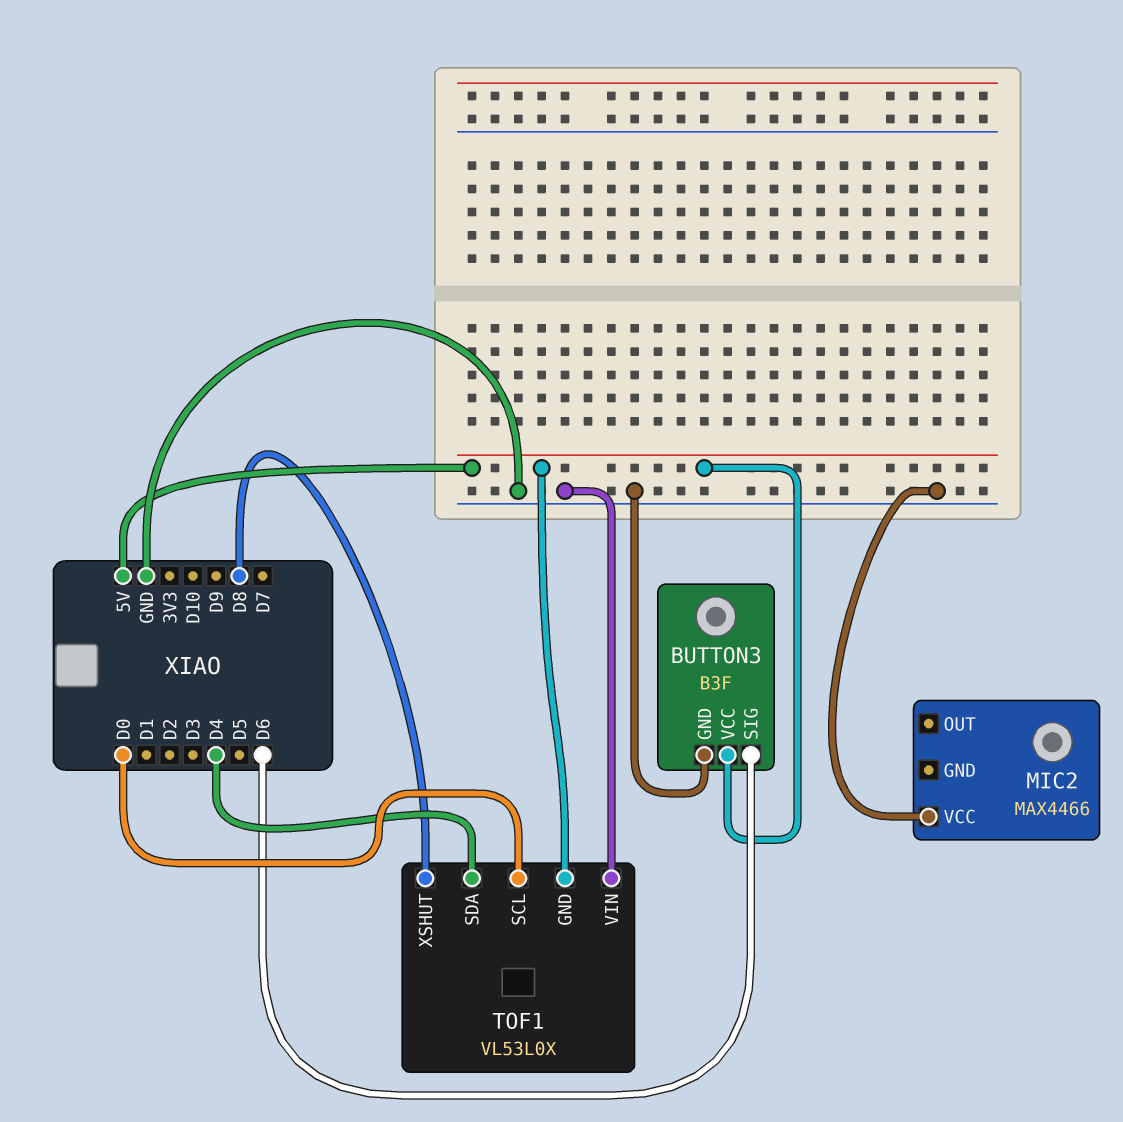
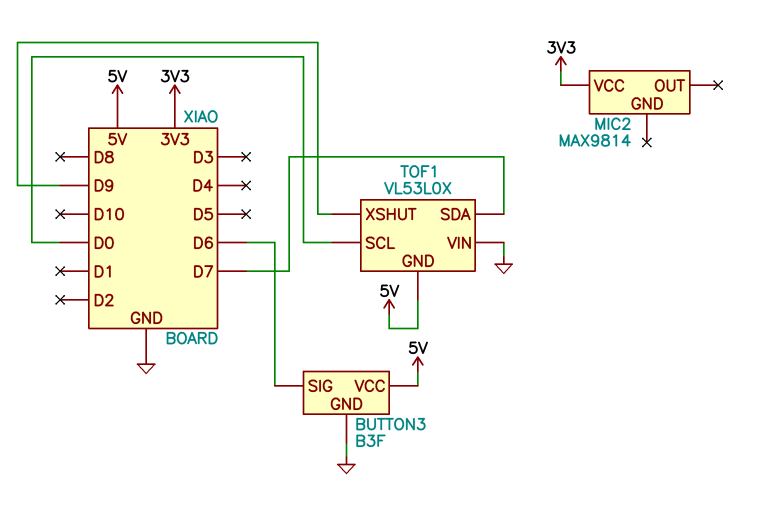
MIC2: MAX4466 -> MAX9814
MIC2 pin VCC: GND -> 3V3
TOF1 pin SDA: D4 -> D7
TOF1 pin XSHUT: D8 -> D9

